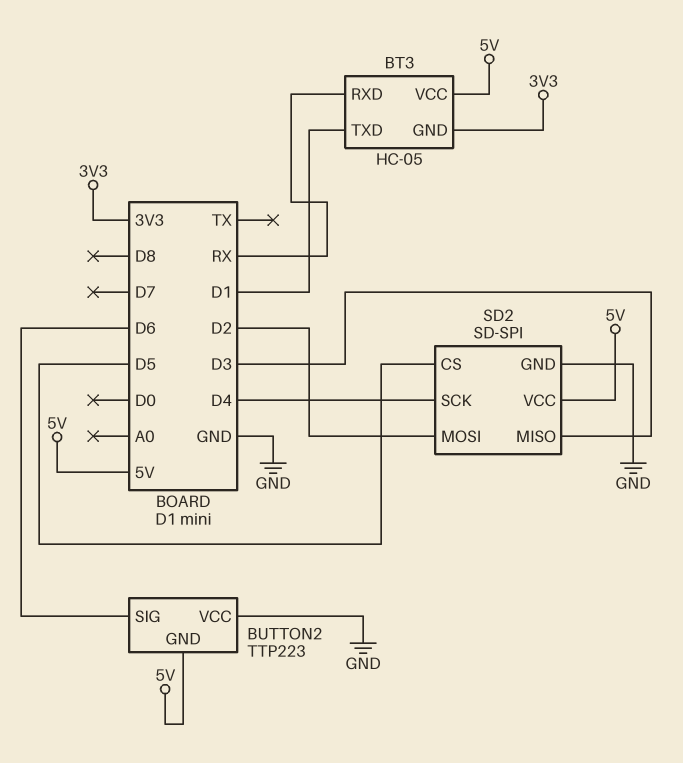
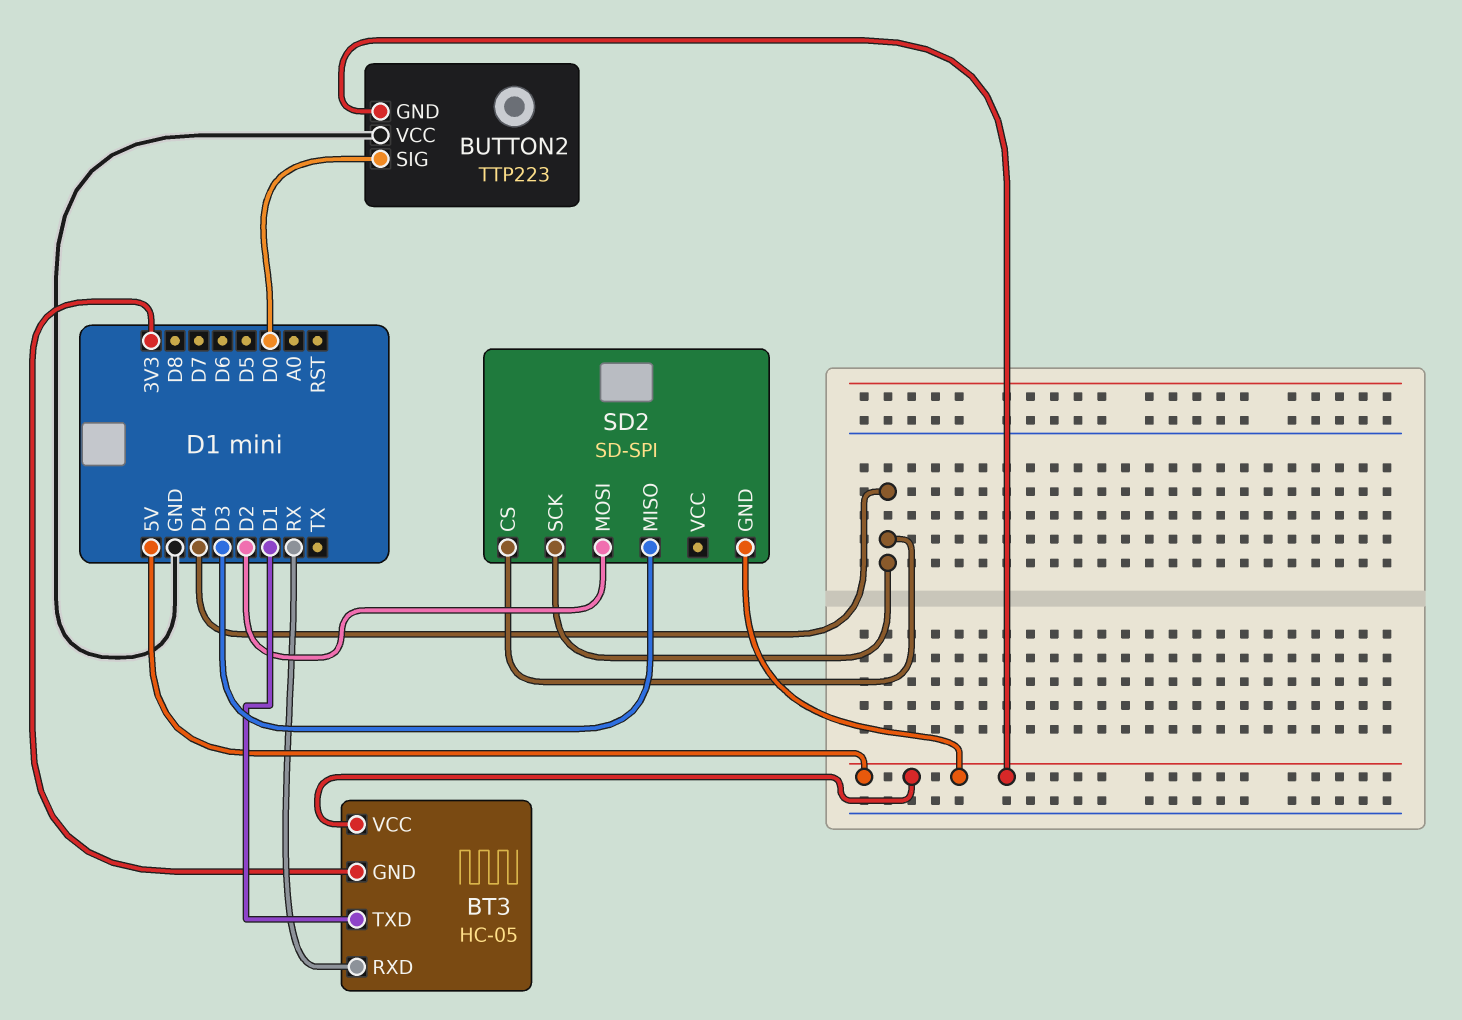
BUTTON2 pin SIG: D6 -> D0
SD2 pin CS: D5 -> D4
SD2 pin GND: GND -> 5V
SD2 pin VCC: 5V -> none

